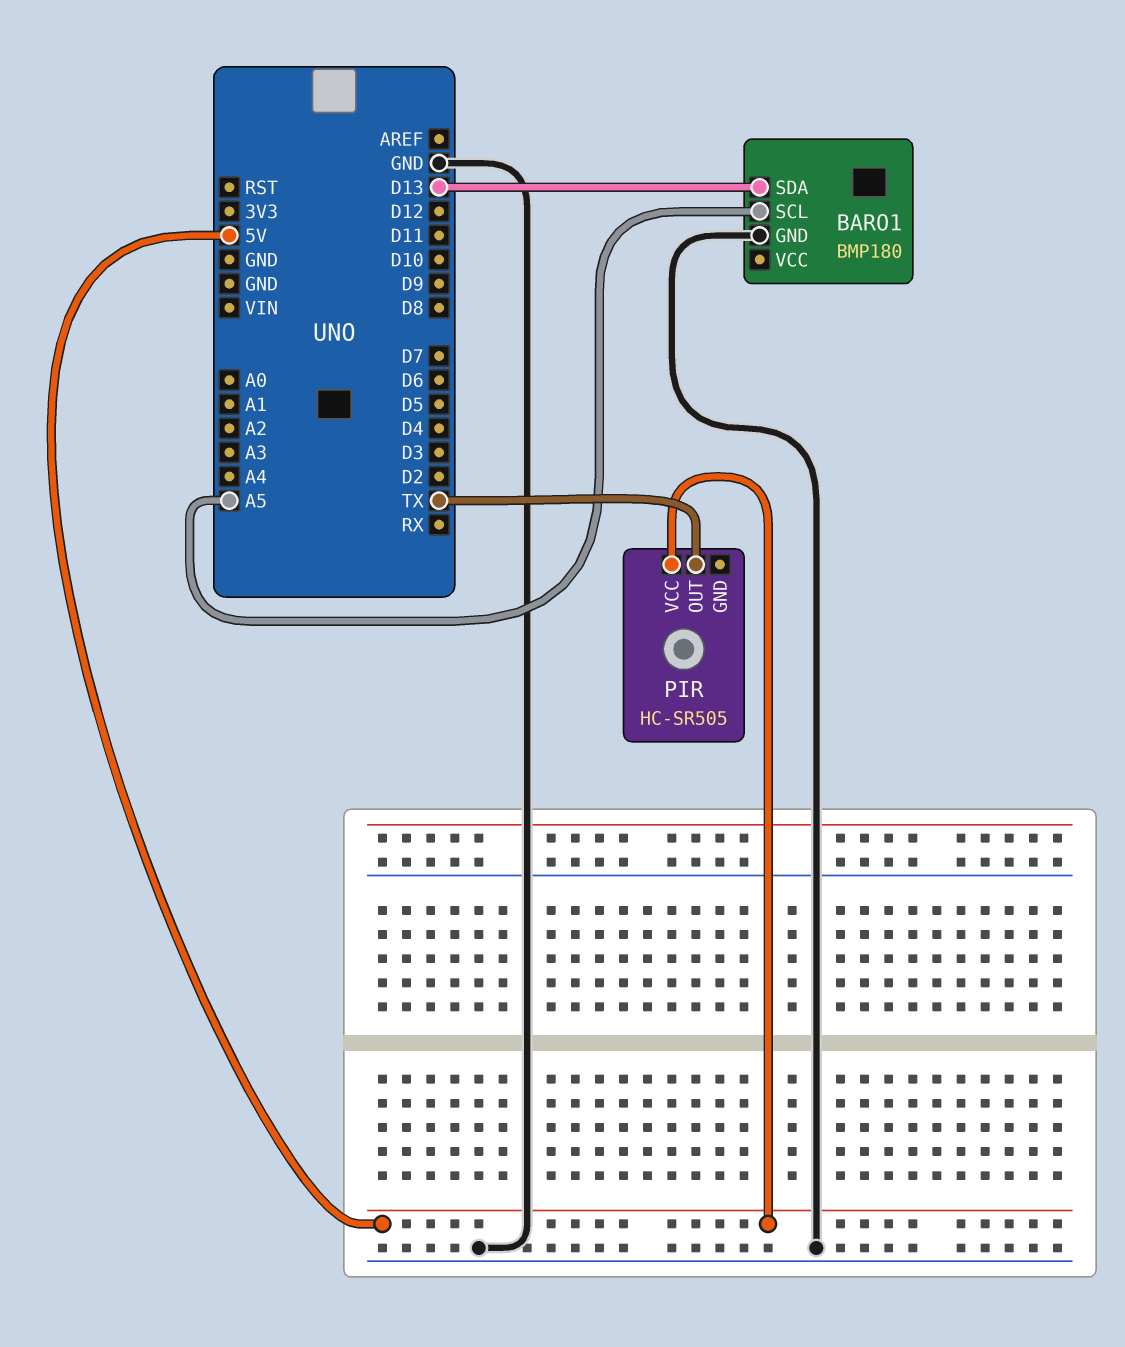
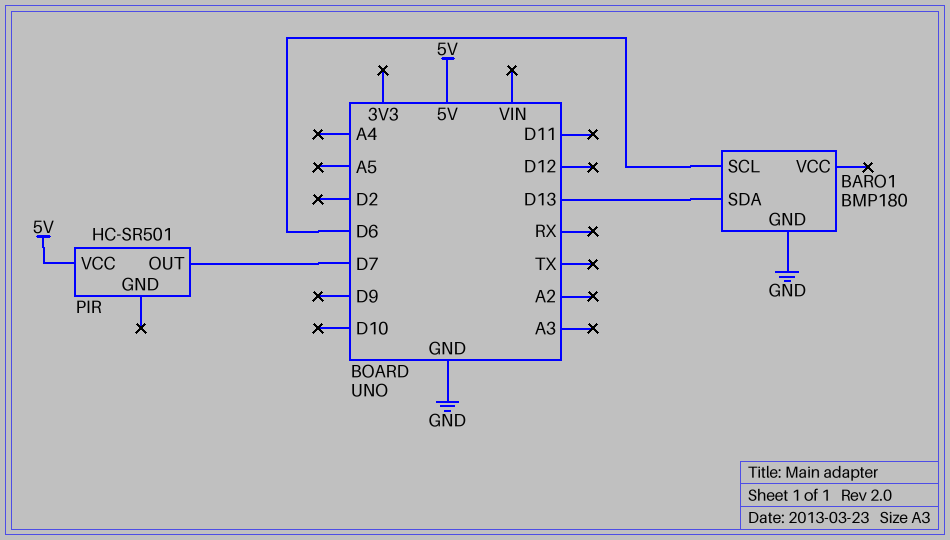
BARO1 pin SCL: A5 -> D6
PIR: HC-SR505 -> HC-SR501
PIR pin OUT: TX -> D7

